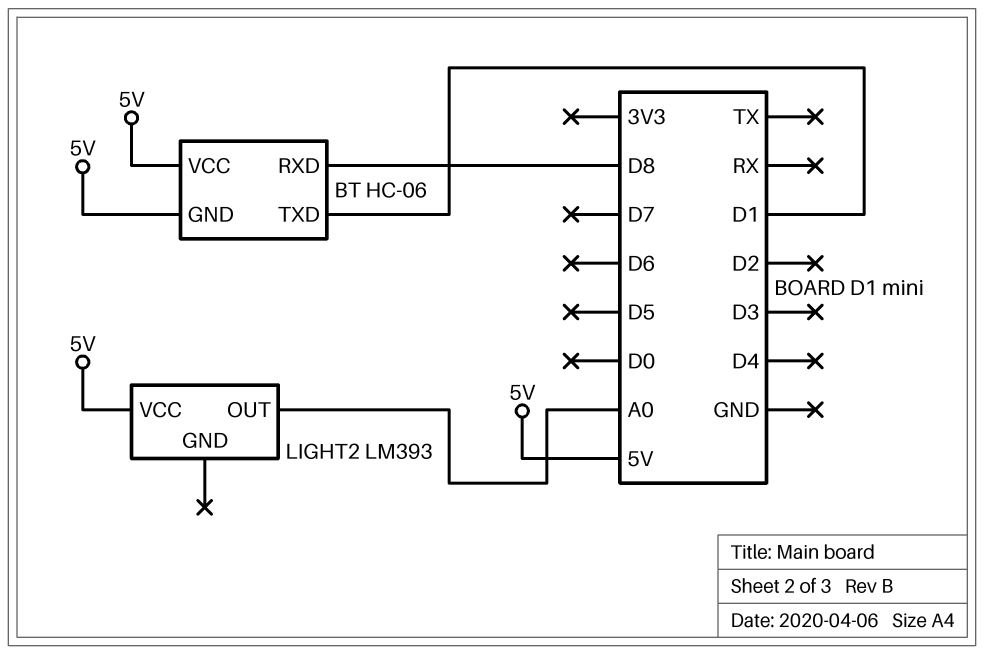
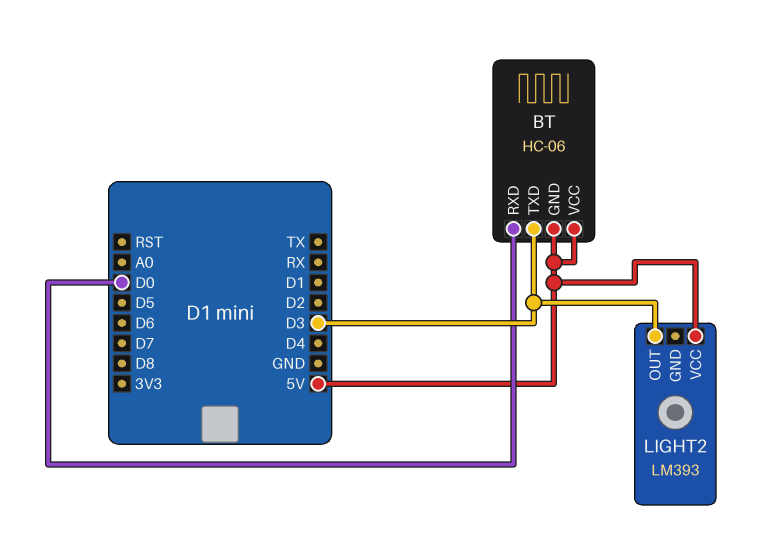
BT pin RXD: D8 -> D0
BT pin TXD: D1 -> D3
LIGHT2 pin OUT: A0 -> D3

